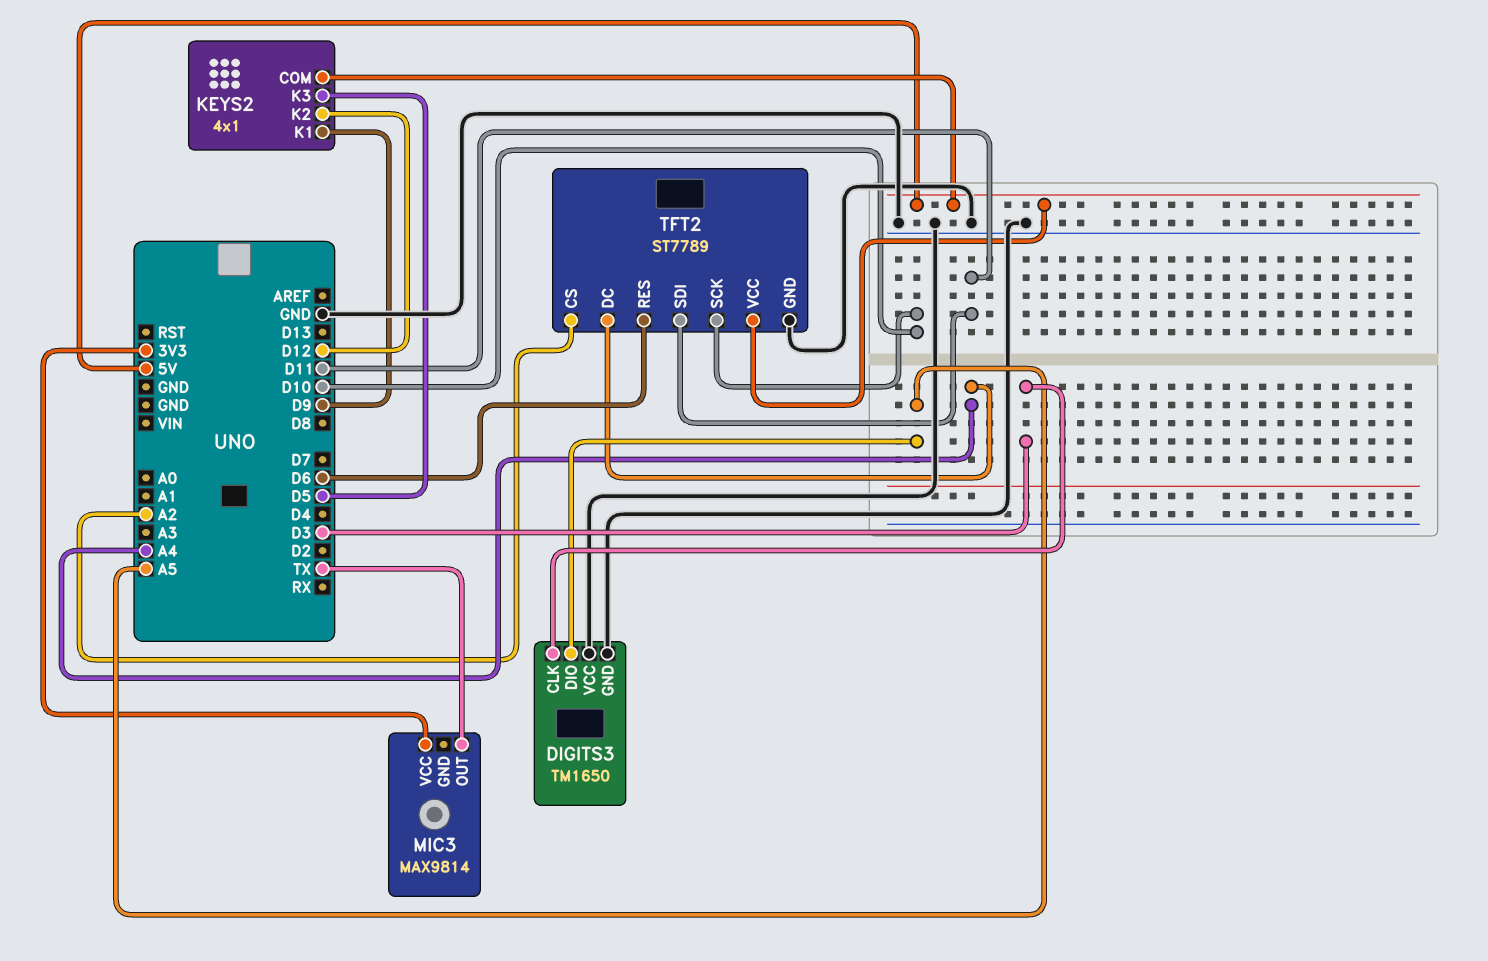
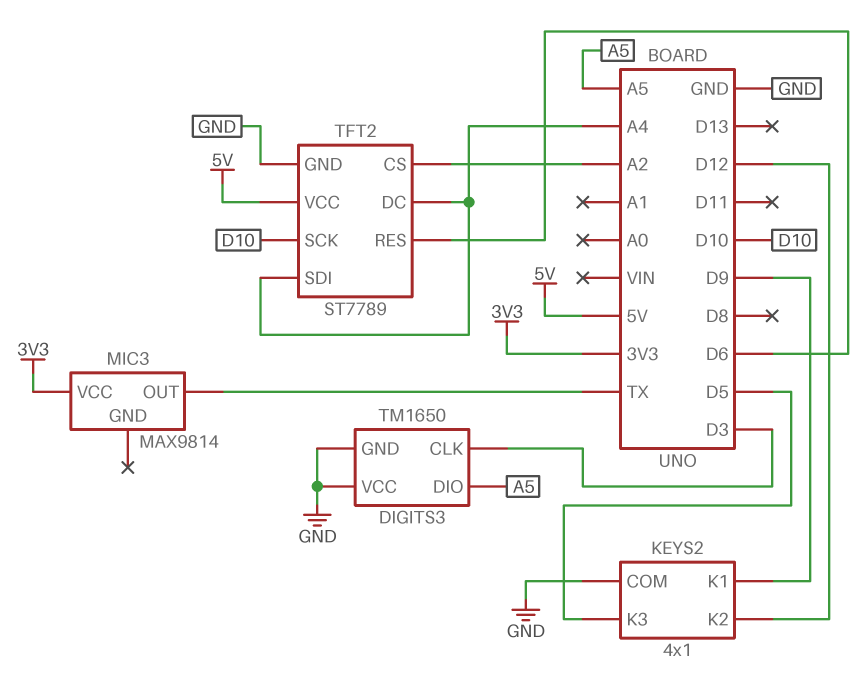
KEYS2 pin COM: 5V -> GND
TFT2 pin SDI: D11 -> A4

